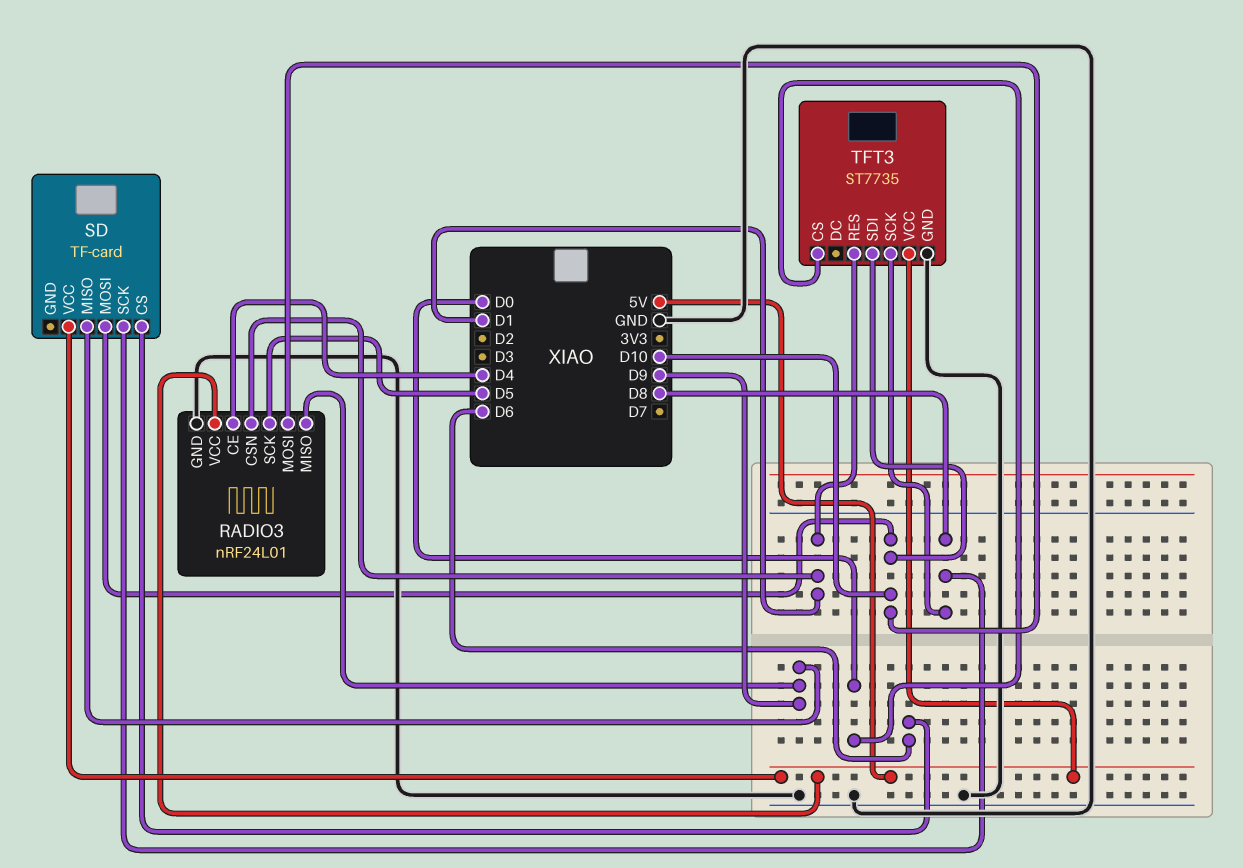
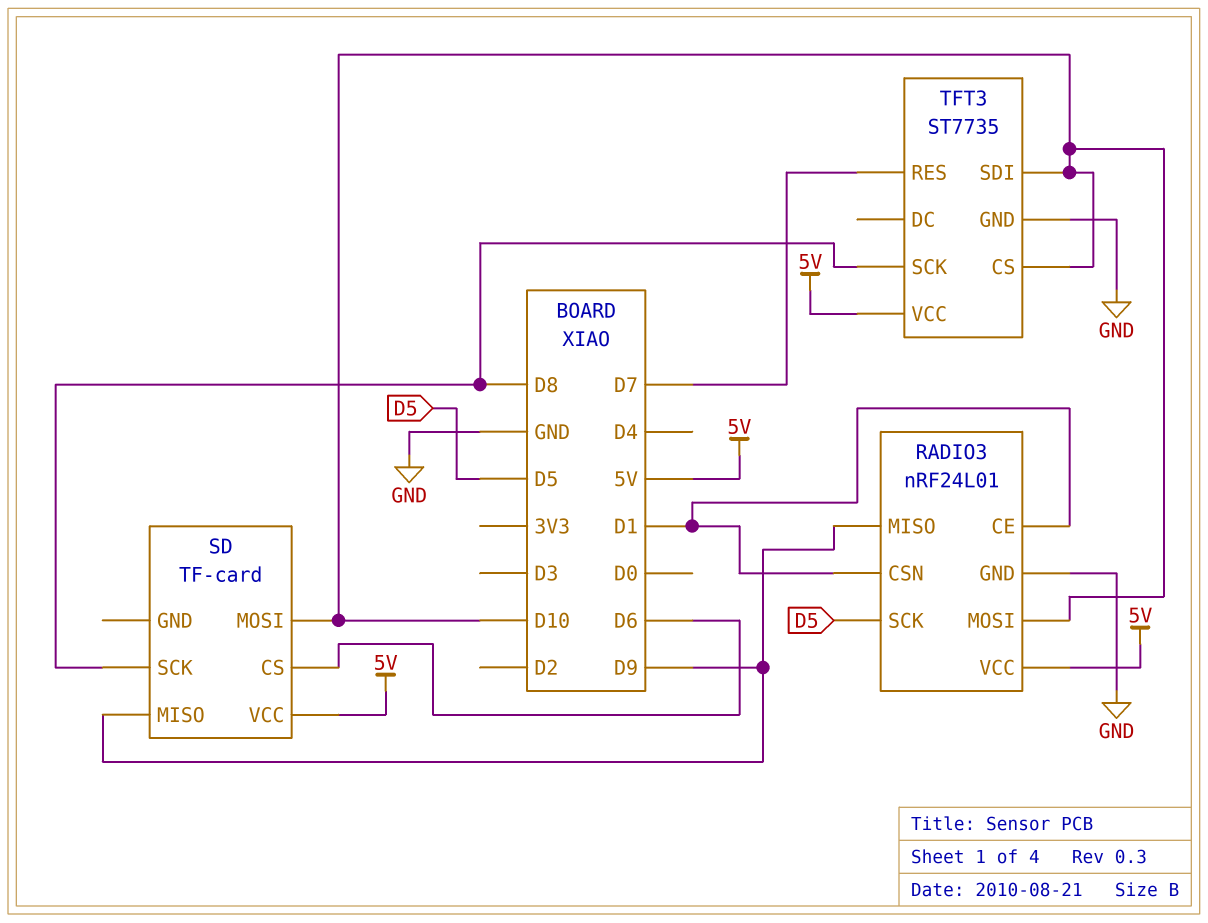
RADIO3 pin CE: D4 -> D1
TFT3 pin CS: D0 -> D10
TFT3 pin RES: D1 -> D7

